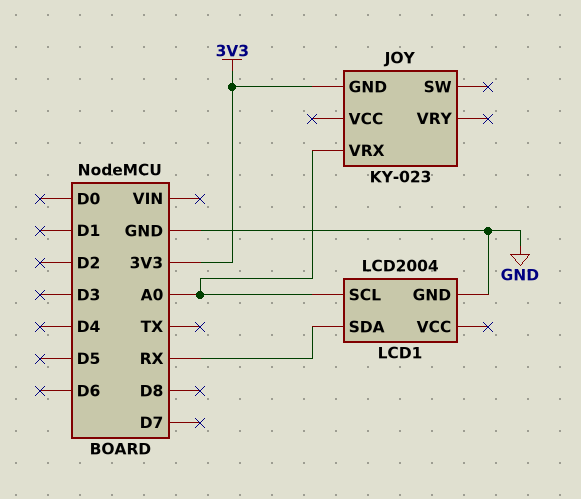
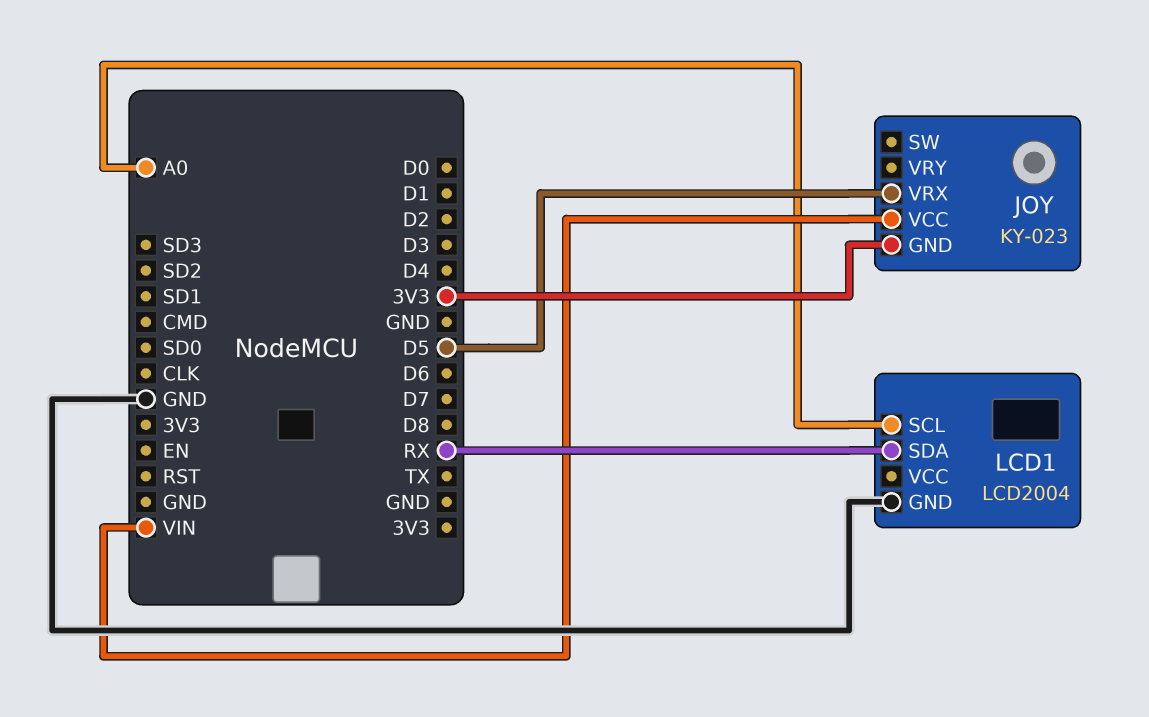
JOY pin VCC: none -> VIN
JOY pin VRX: A0 -> D5

